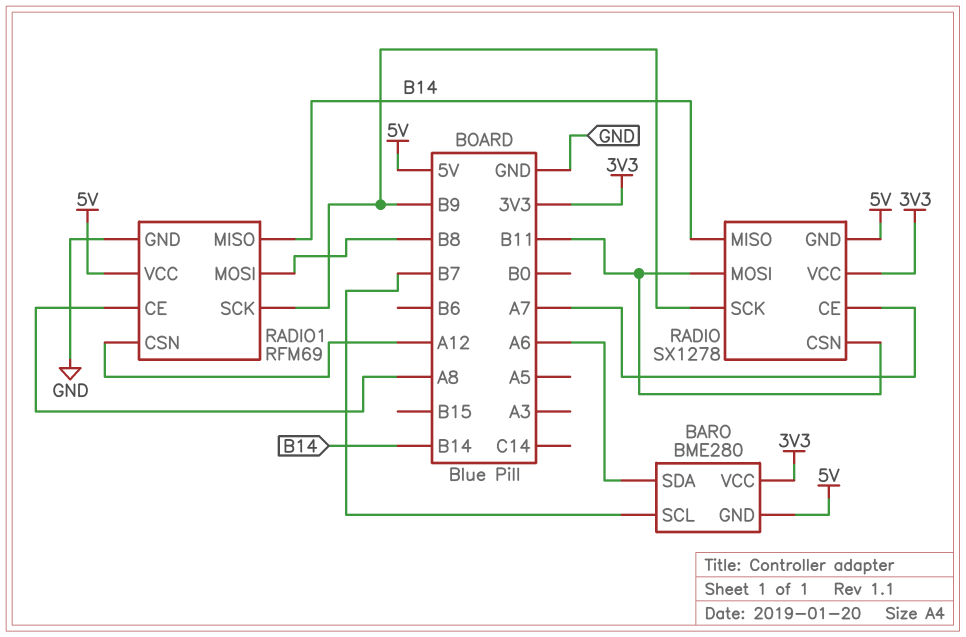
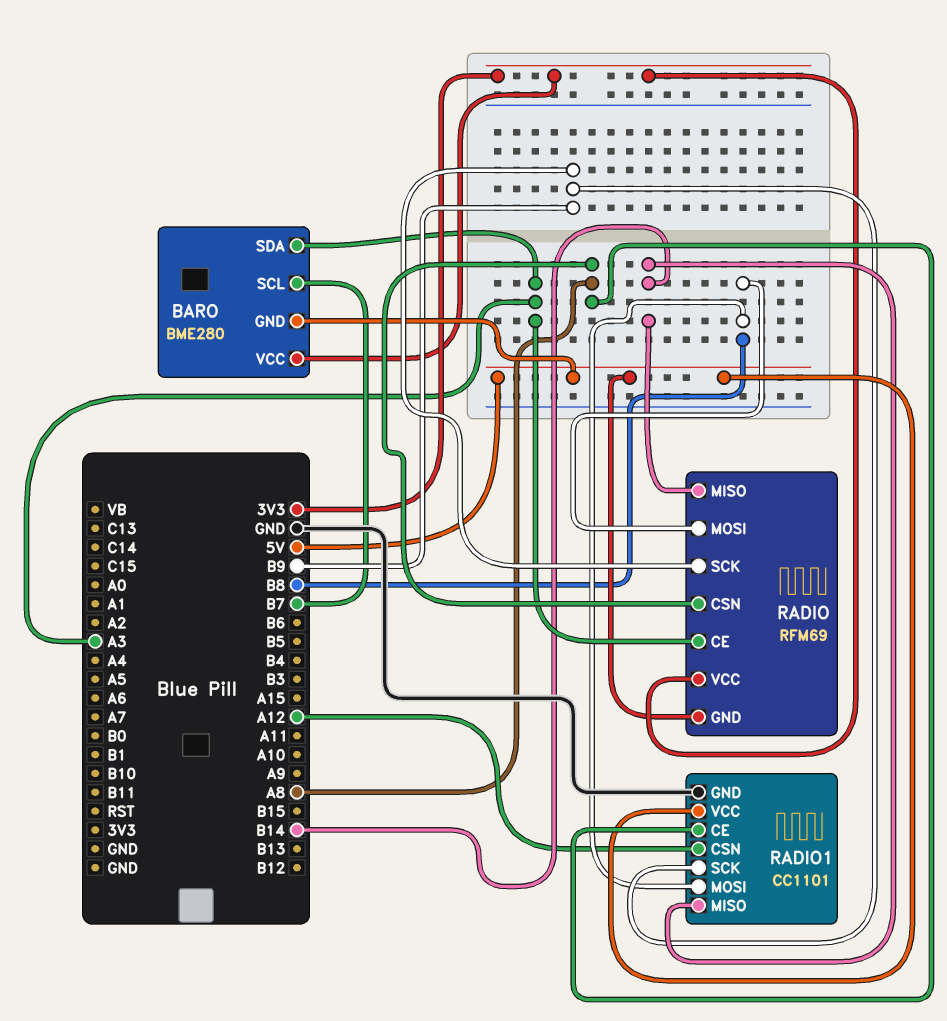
BARO pin SDA: A6 -> A3
RADIO: SX1278 -> RFM69
RADIO pin CE: A7 -> A3
RADIO pin CSN: B11 -> A8
RADIO pin MOSI: B11 -> B8
RADIO1: RFM69 -> CC1101

